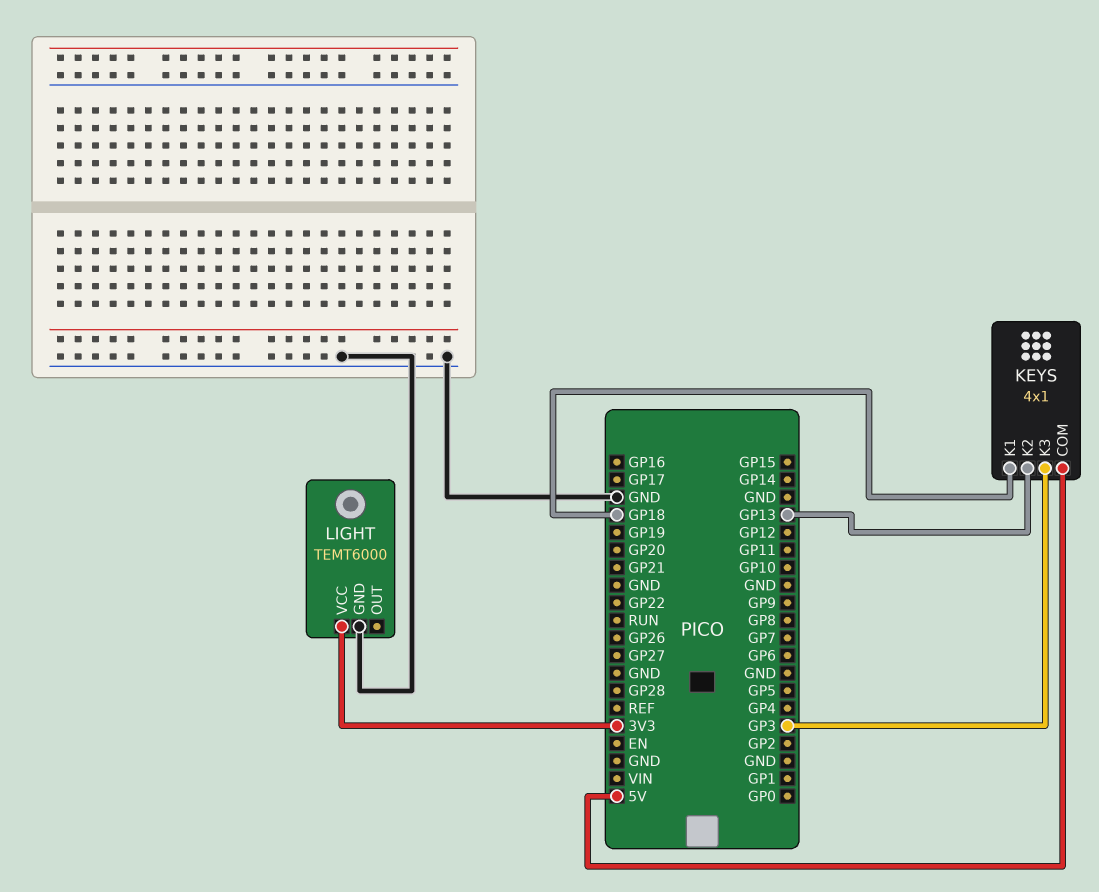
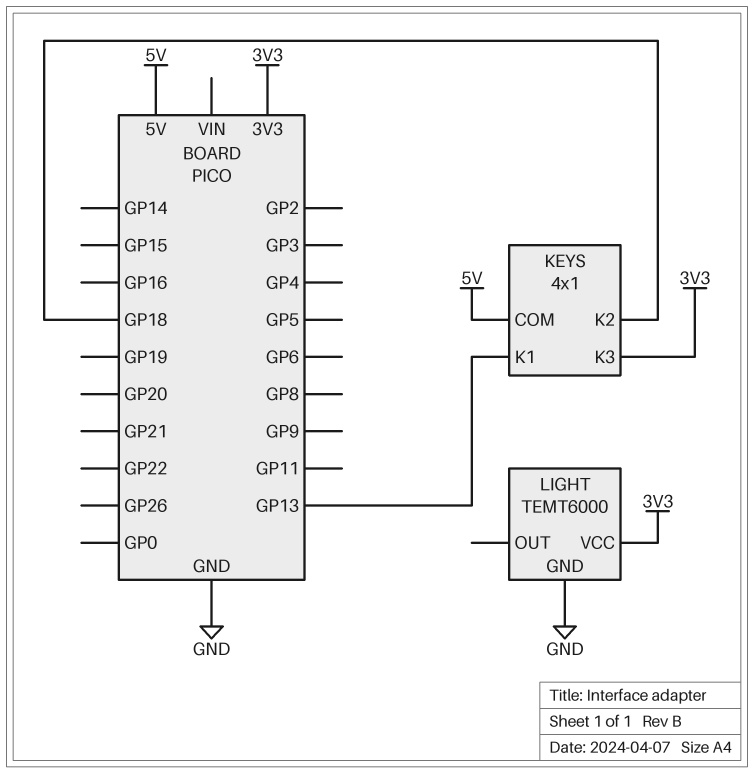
KEYS pin K1: GP18 -> GP13
KEYS pin K2: GP13 -> GP18
KEYS pin K3: GP3 -> 3V3

